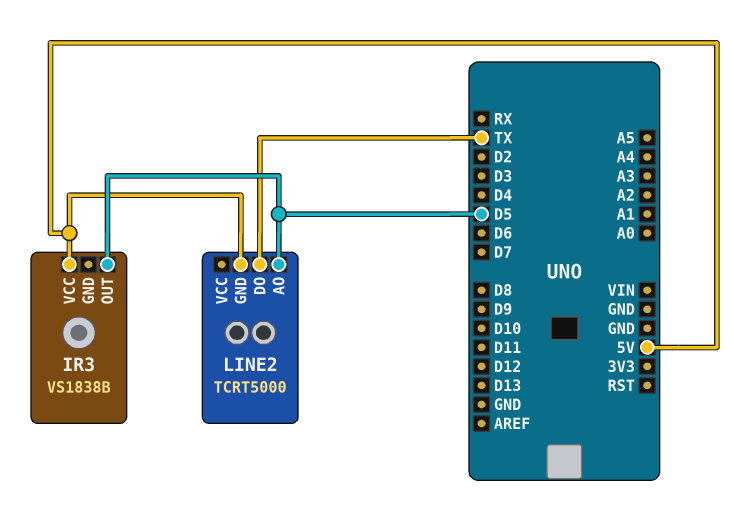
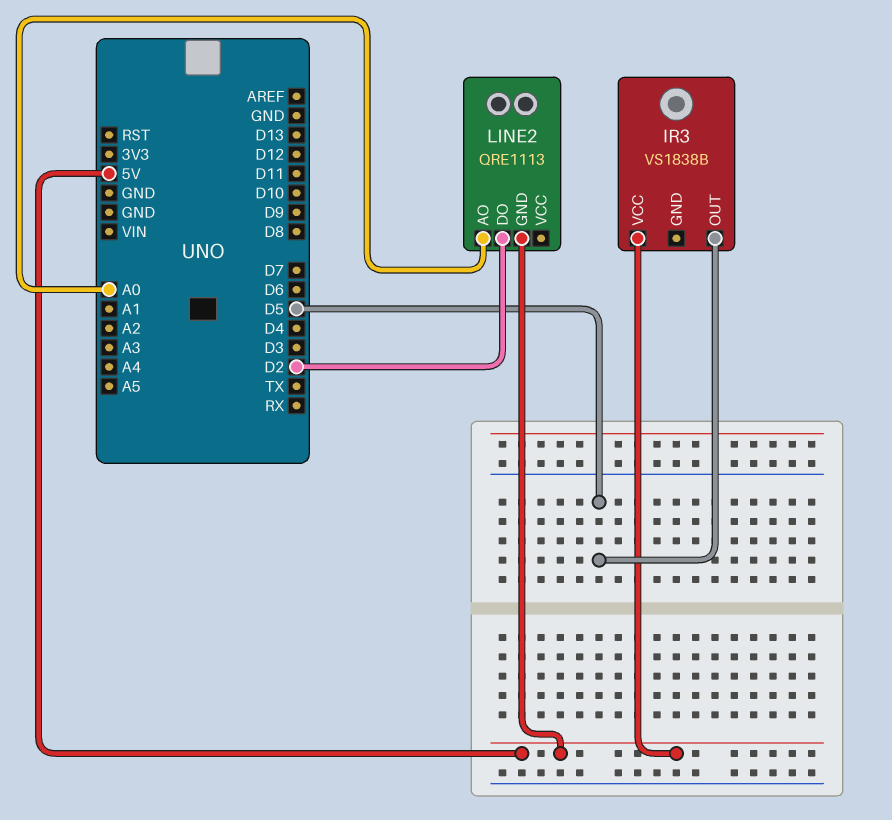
LINE2: TCRT5000 -> QRE1113
LINE2 pin AO: D5 -> A0
LINE2 pin DO: TX -> D2

